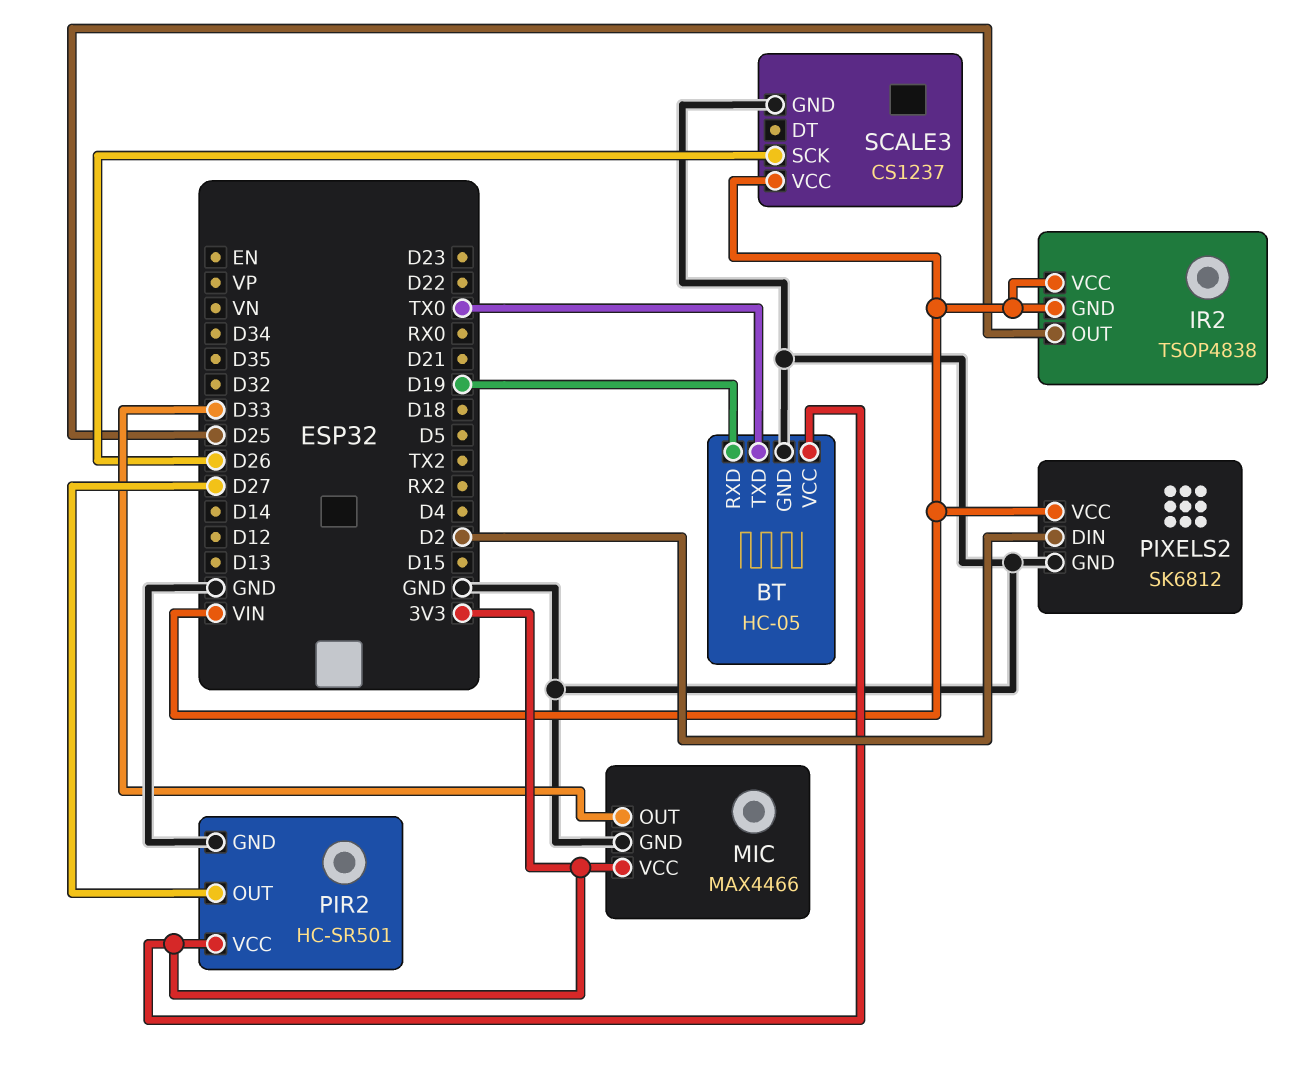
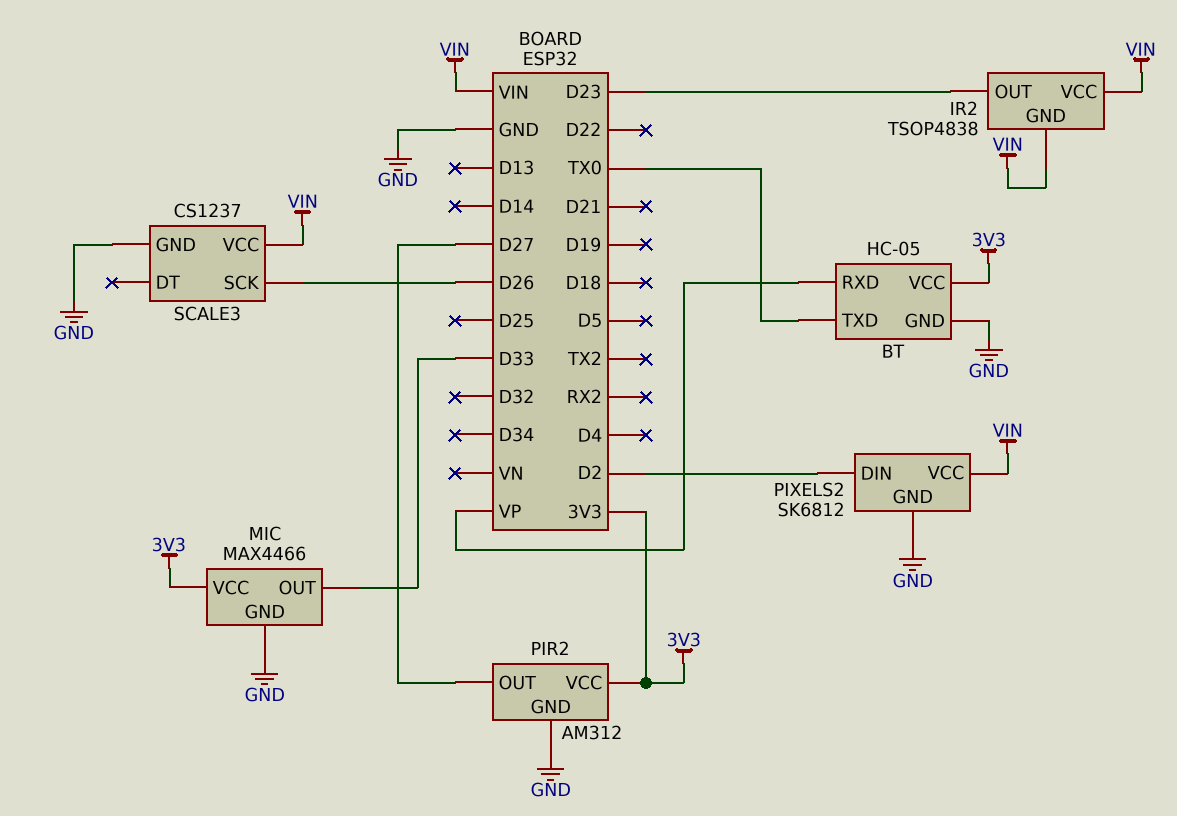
BT pin RXD: D19 -> VP
IR2 pin OUT: D25 -> D23
PIR2: HC-SR501 -> AM312

